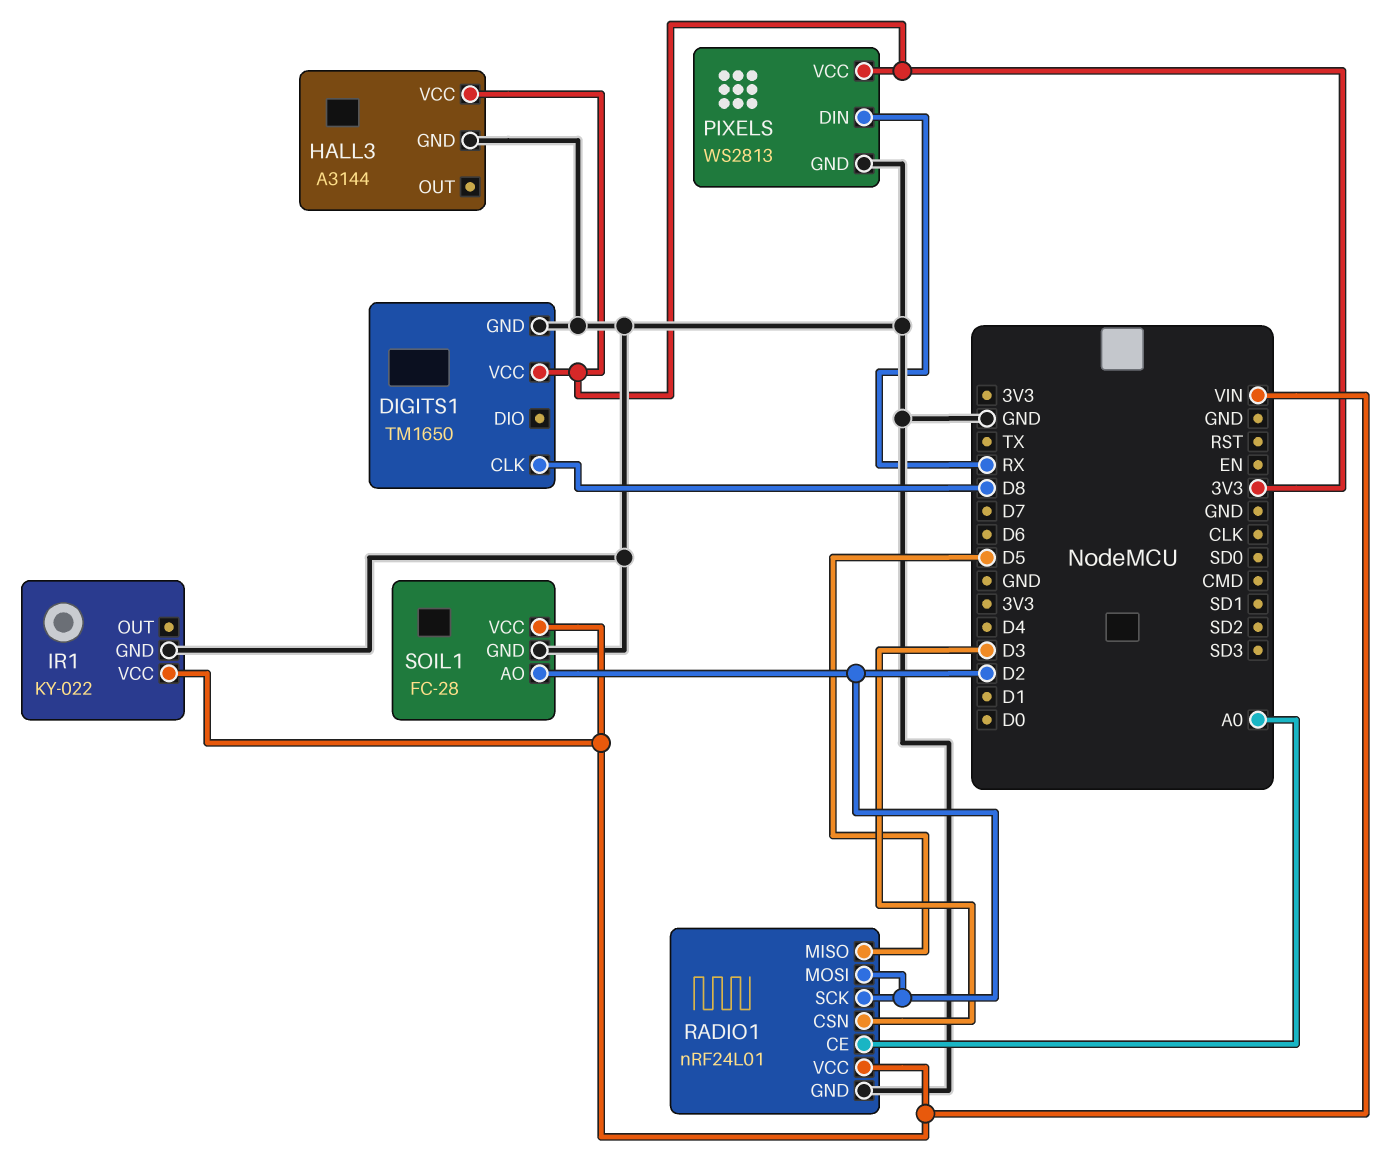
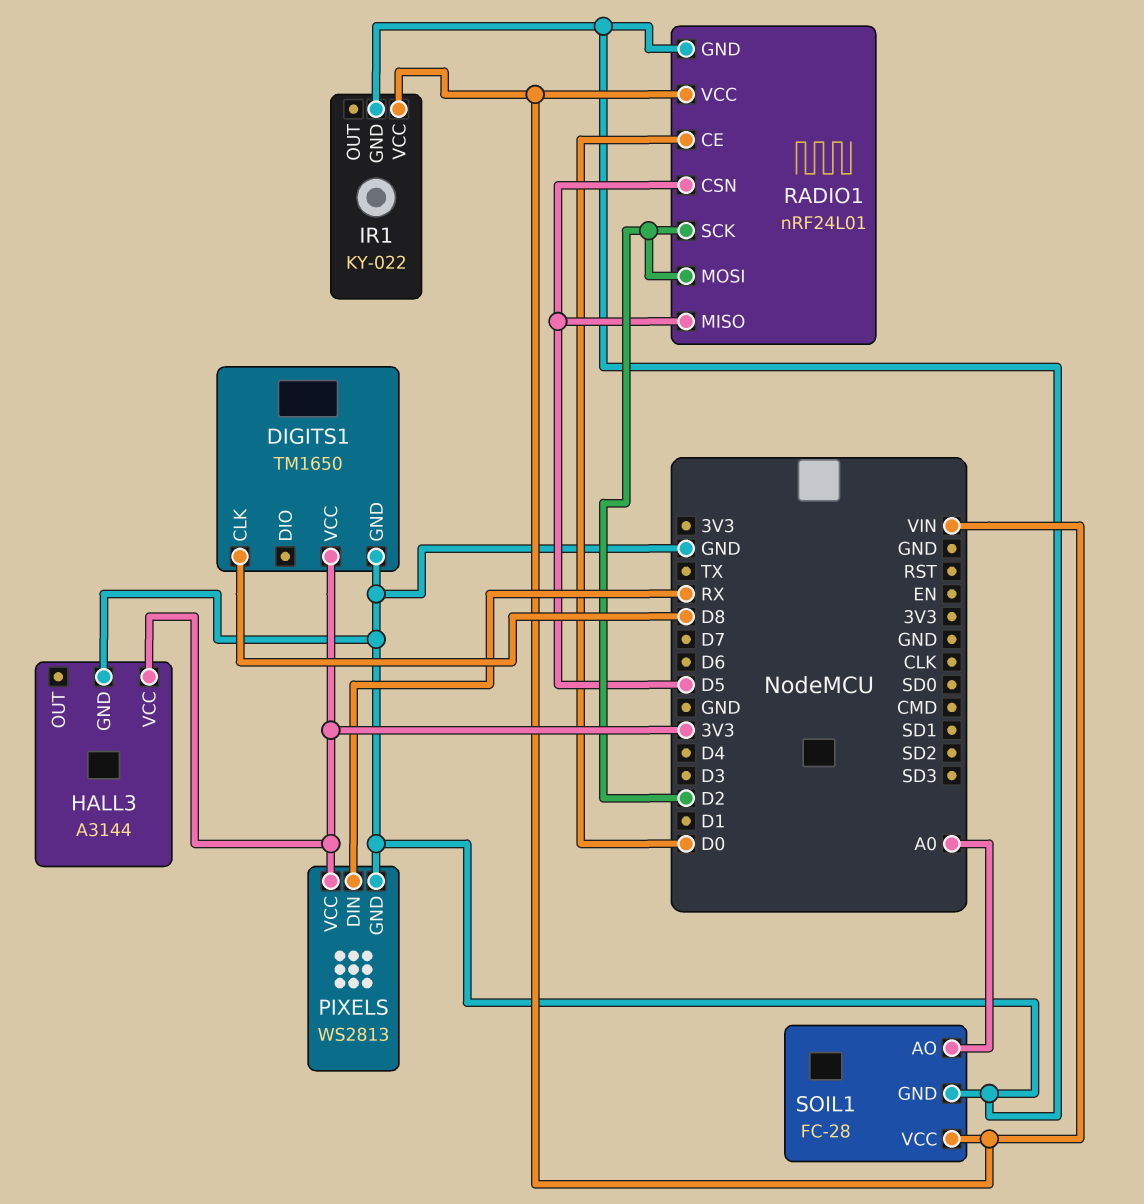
RADIO1 pin CE: A0 -> D0
RADIO1 pin CSN: D3 -> D5
SOIL1 pin AO: D2 -> A0

